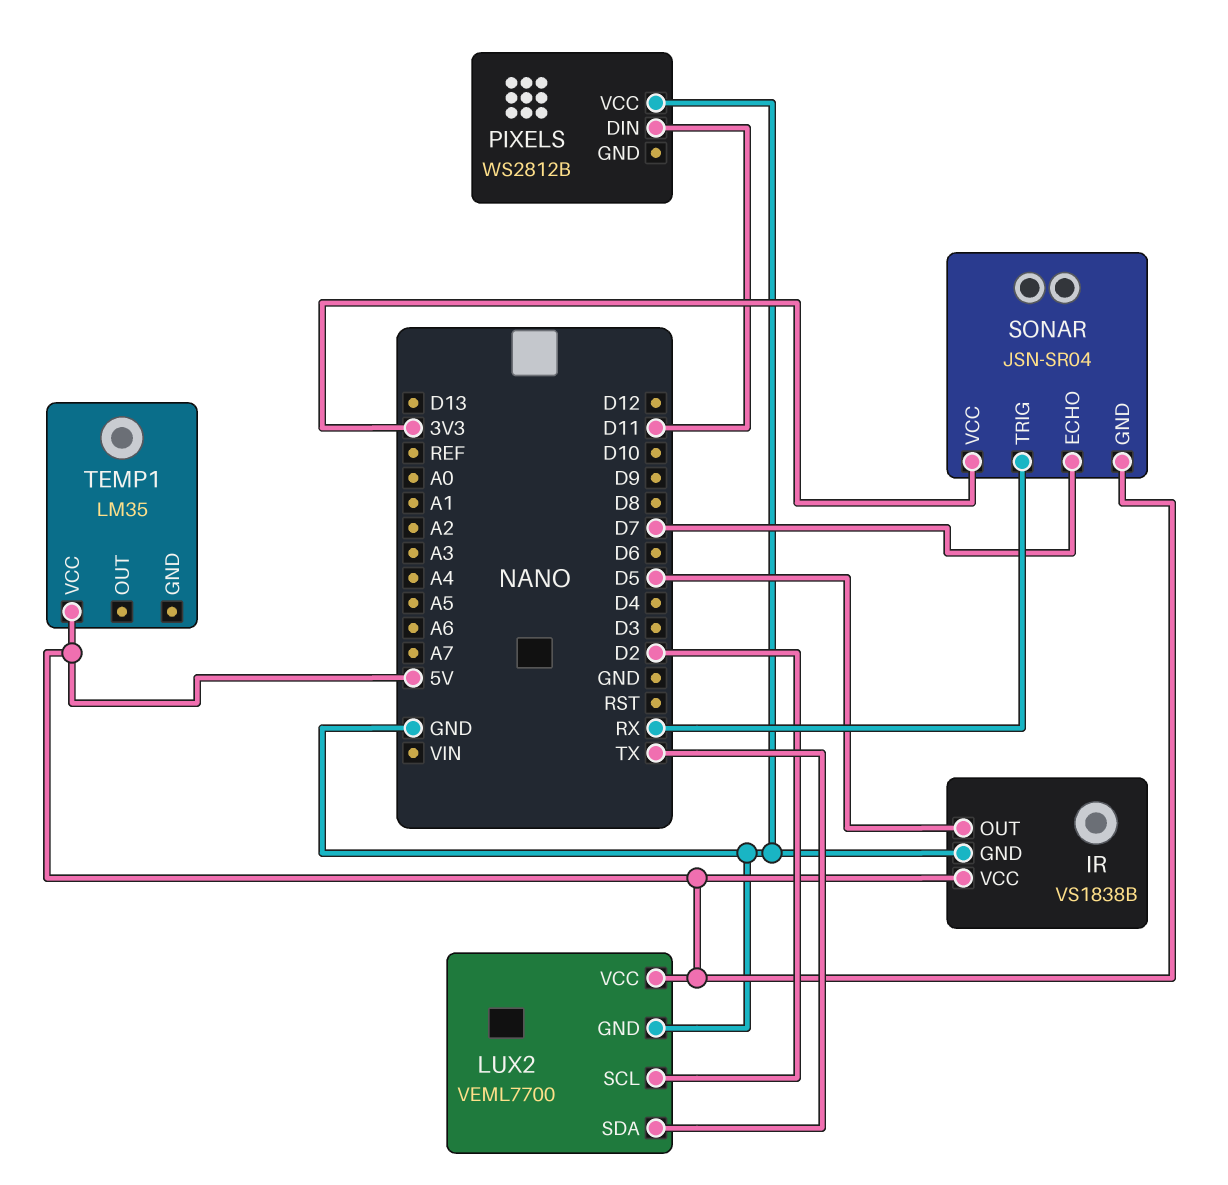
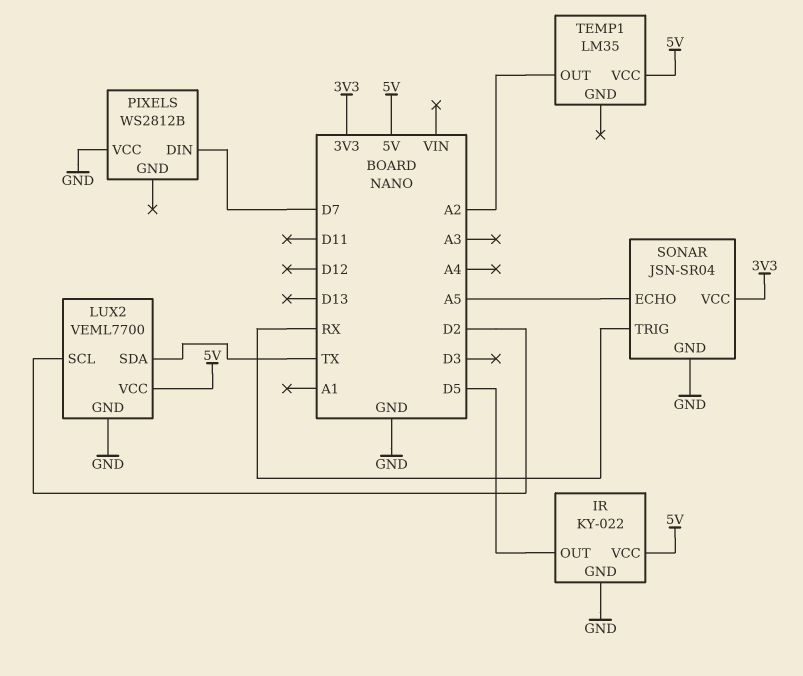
IR: VS1838B -> KY-022
PIXELS pin DIN: D11 -> D7
SONAR pin ECHO: D7 -> A5
SONAR pin GND: 5V -> GND
TEMP1 pin OUT: none -> A2

